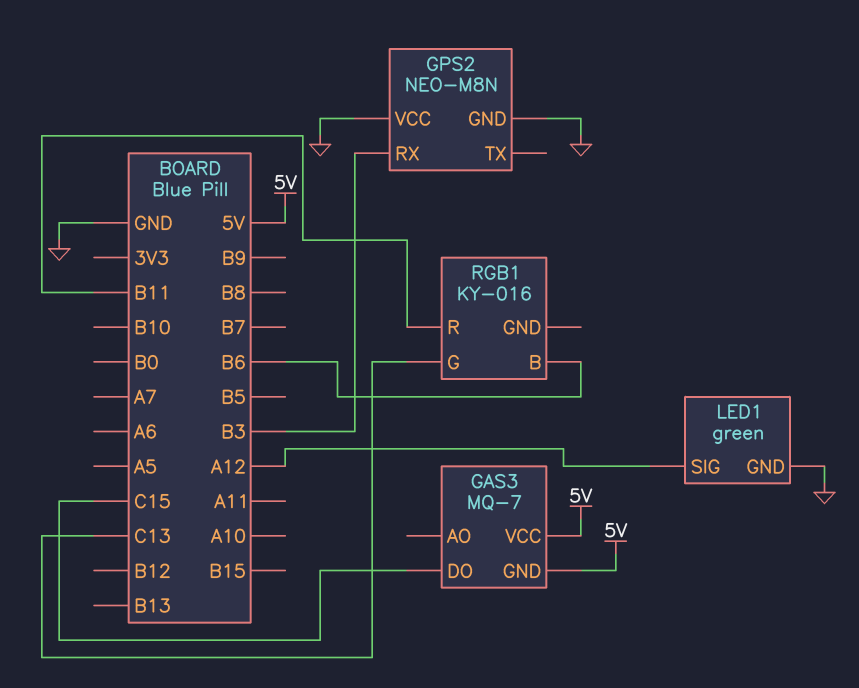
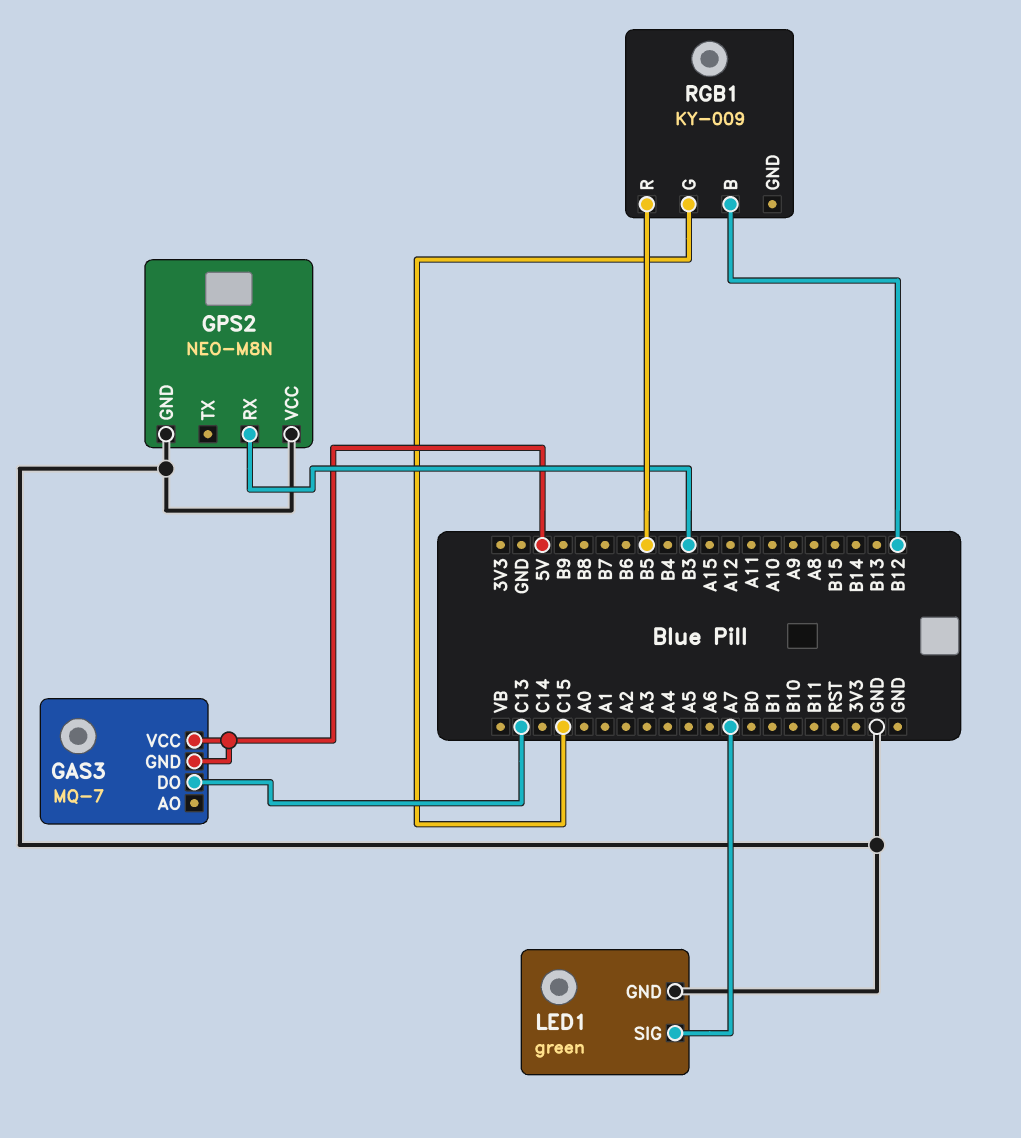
GAS3 pin DO: C15 -> C13
LED1 pin SIG: A12 -> A7
RGB1: KY-016 -> KY-009
RGB1 pin B: B6 -> B12
RGB1 pin G: C13 -> C15
RGB1 pin R: B11 -> B5

